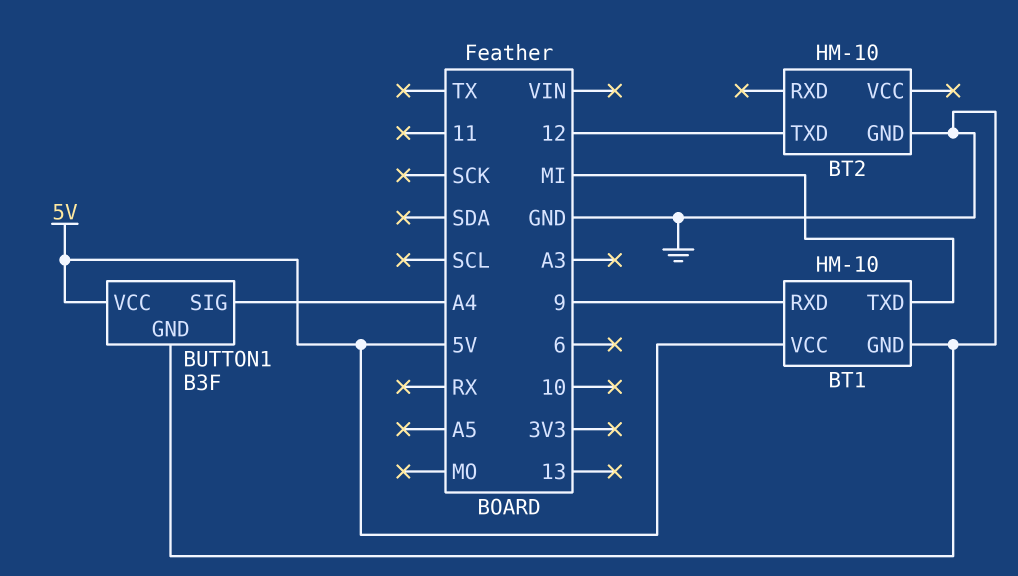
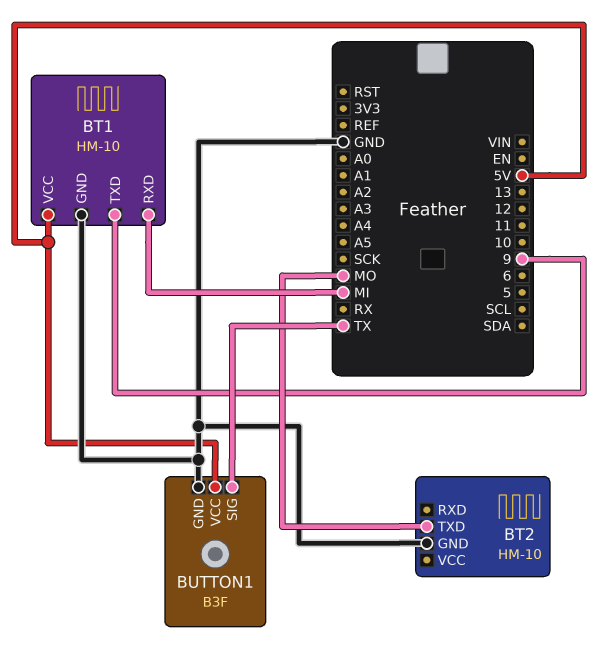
BT1 pin RXD: 9 -> MI
BT1 pin TXD: MI -> 9
BT2 pin TXD: 12 -> MO
BUTTON1 pin SIG: A4 -> TX

